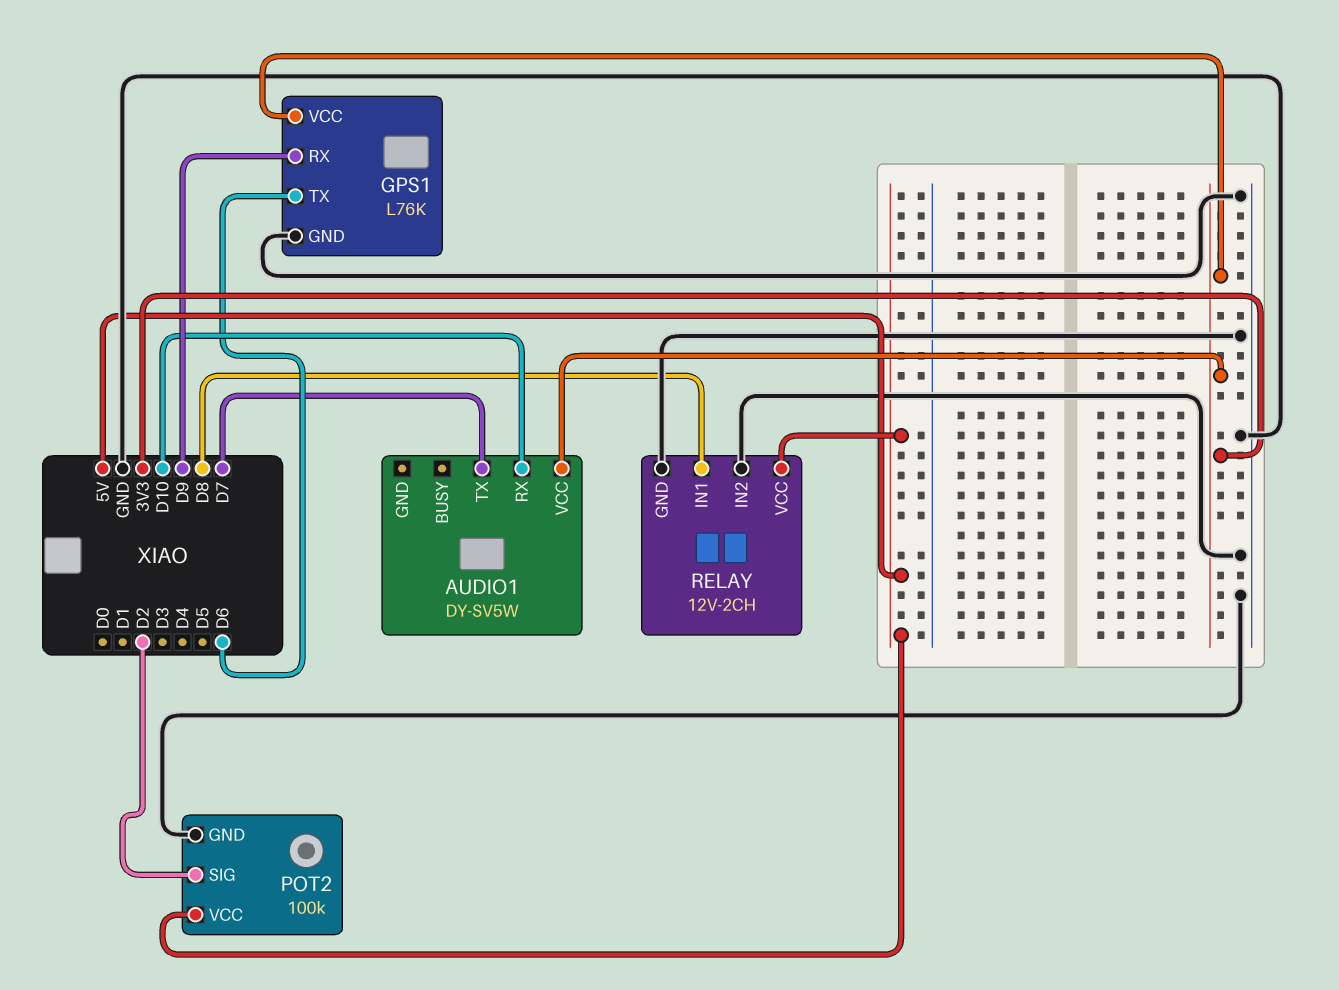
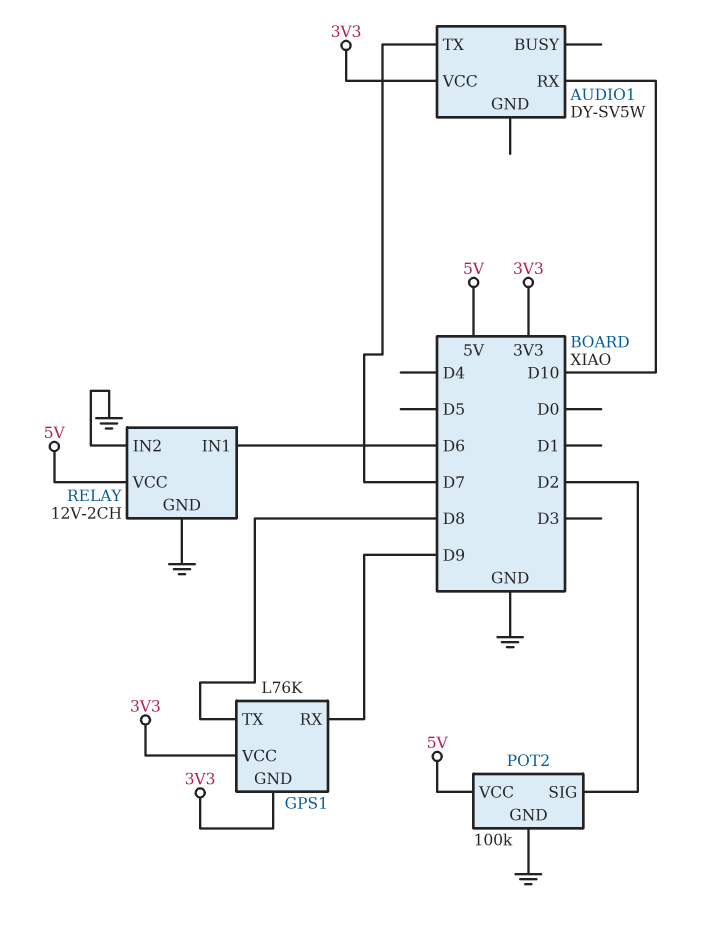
GPS1 pin GND: GND -> 3V3
GPS1 pin TX: D6 -> D8
RELAY pin IN1: D8 -> D6

